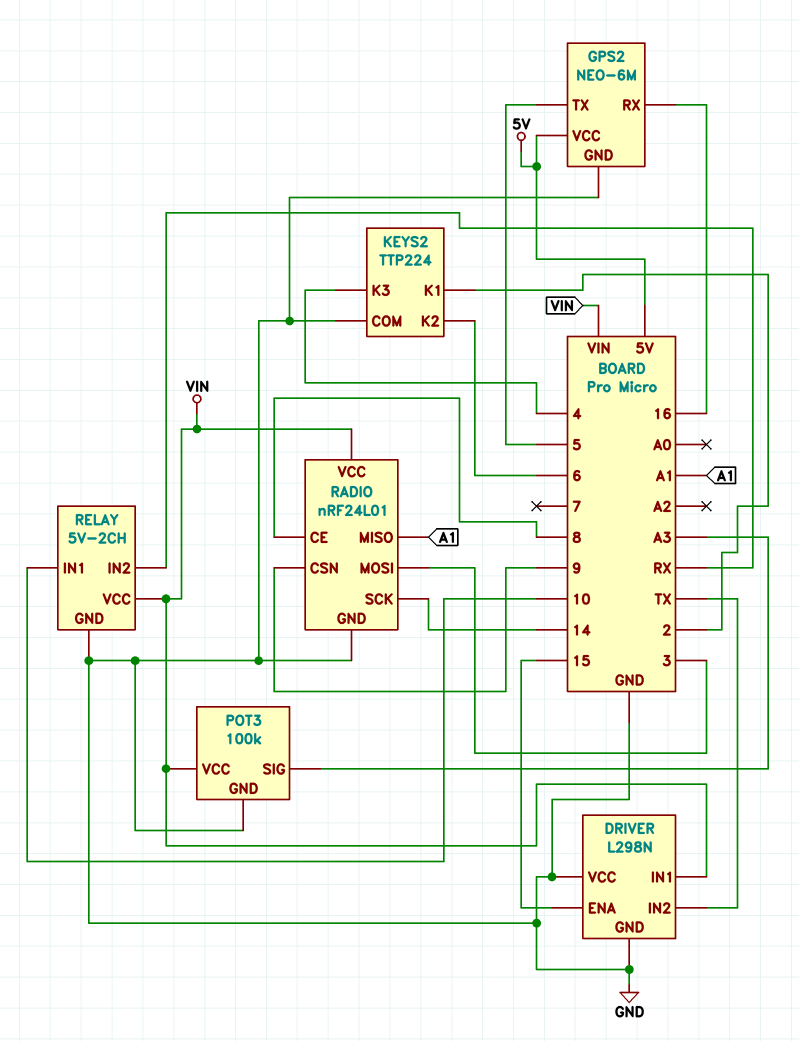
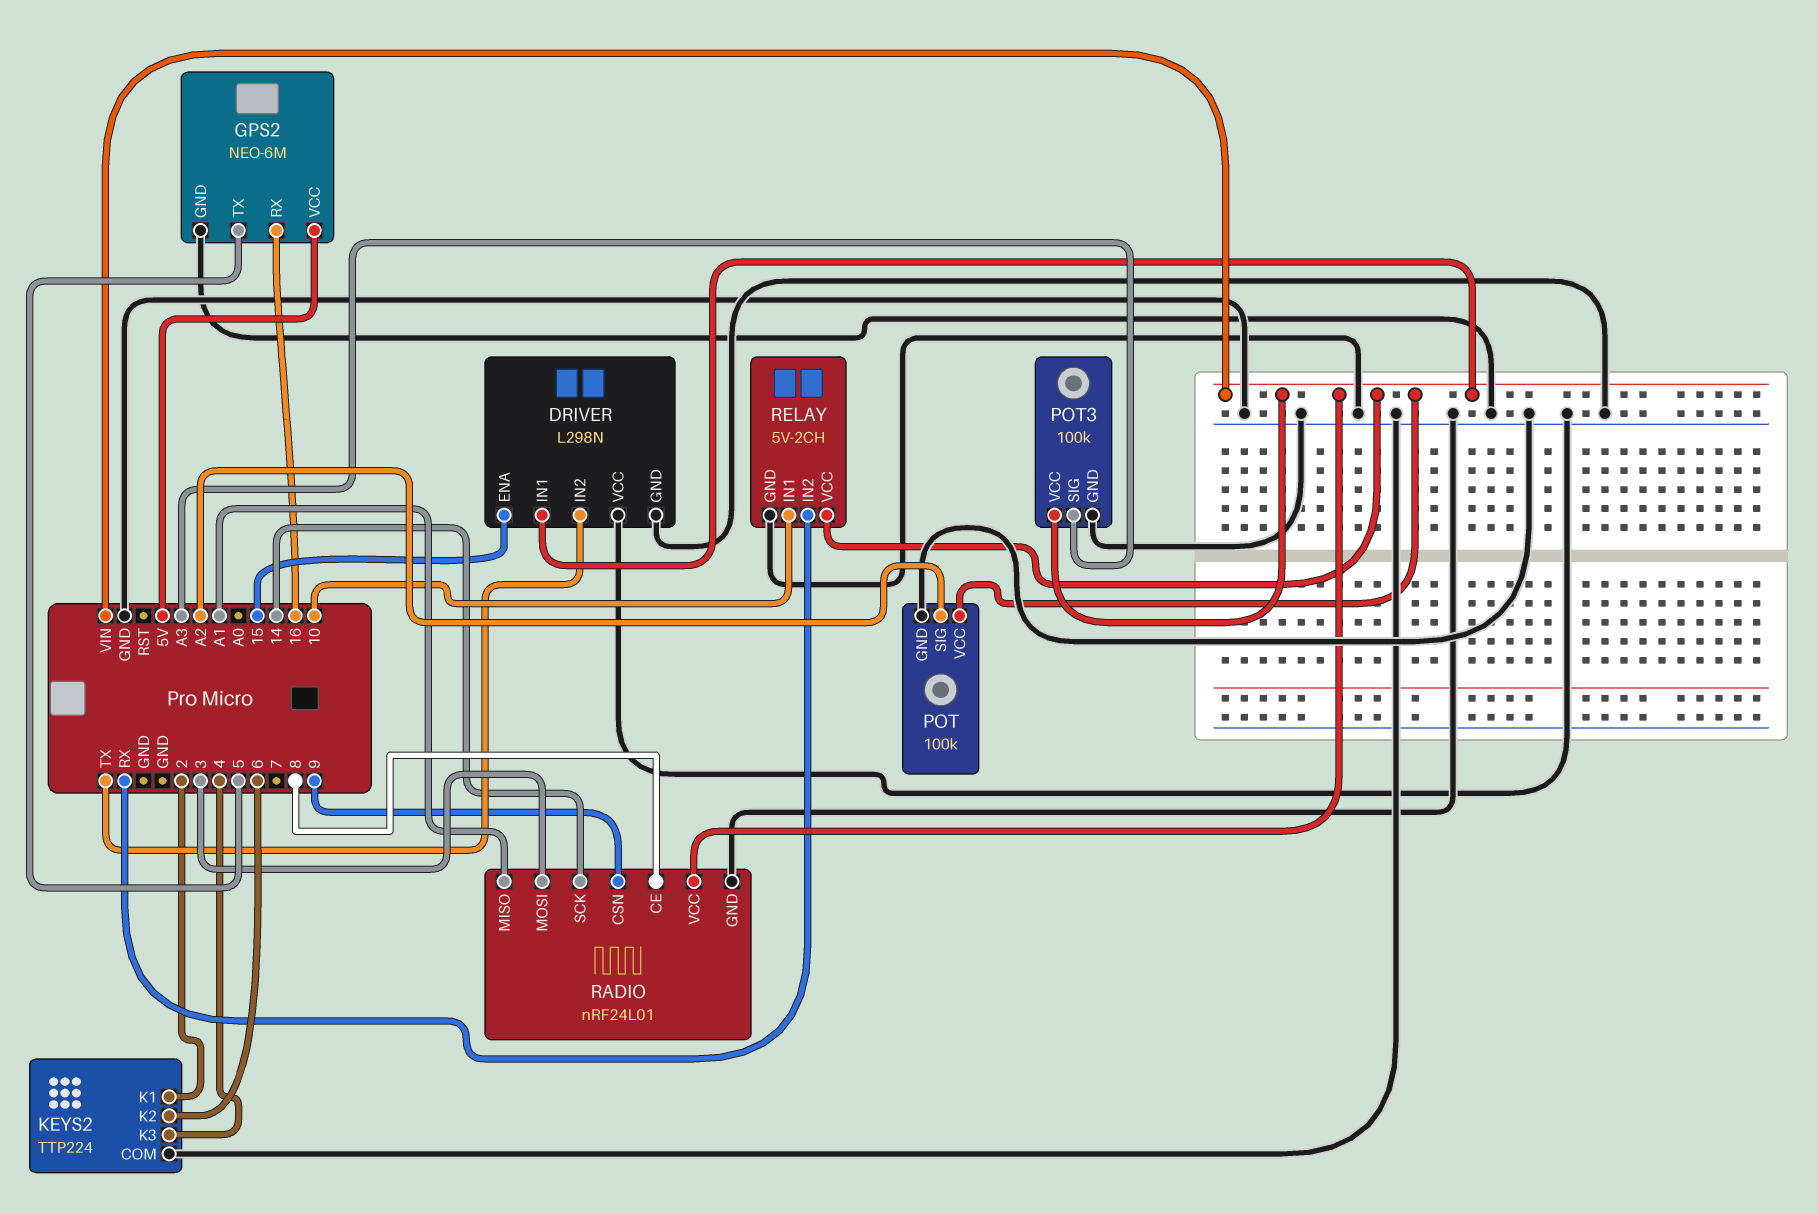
POT: none -> 100k
POT pin GND: none -> GND
POT pin SIG: none -> A2
POT pin VCC: none -> VIN

